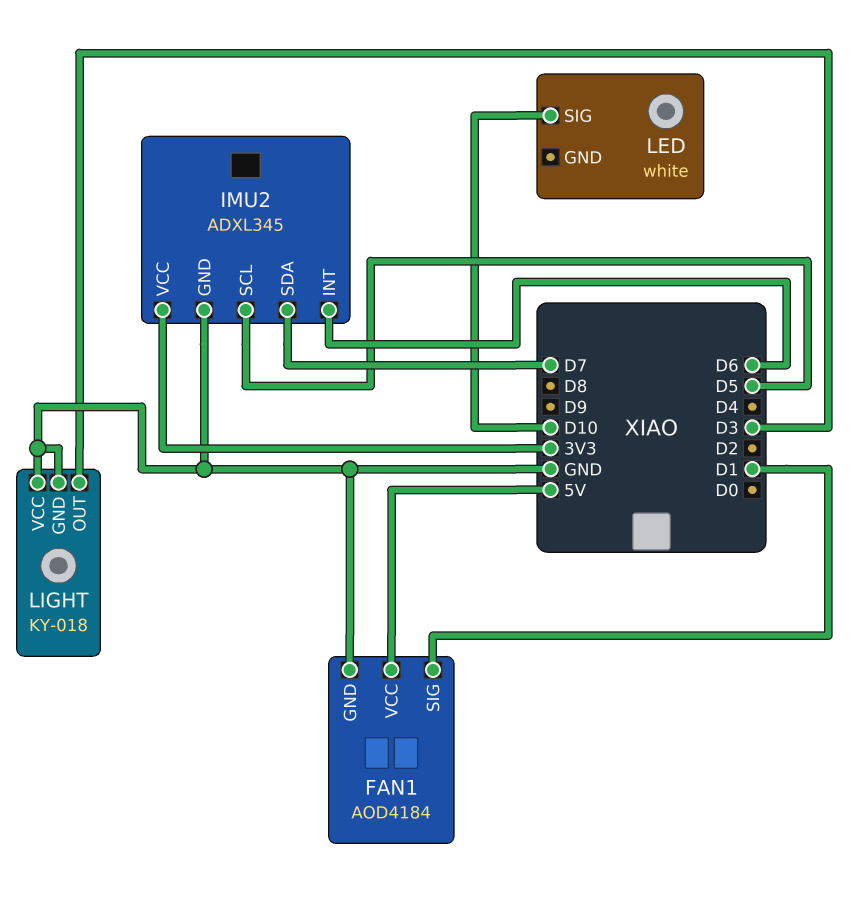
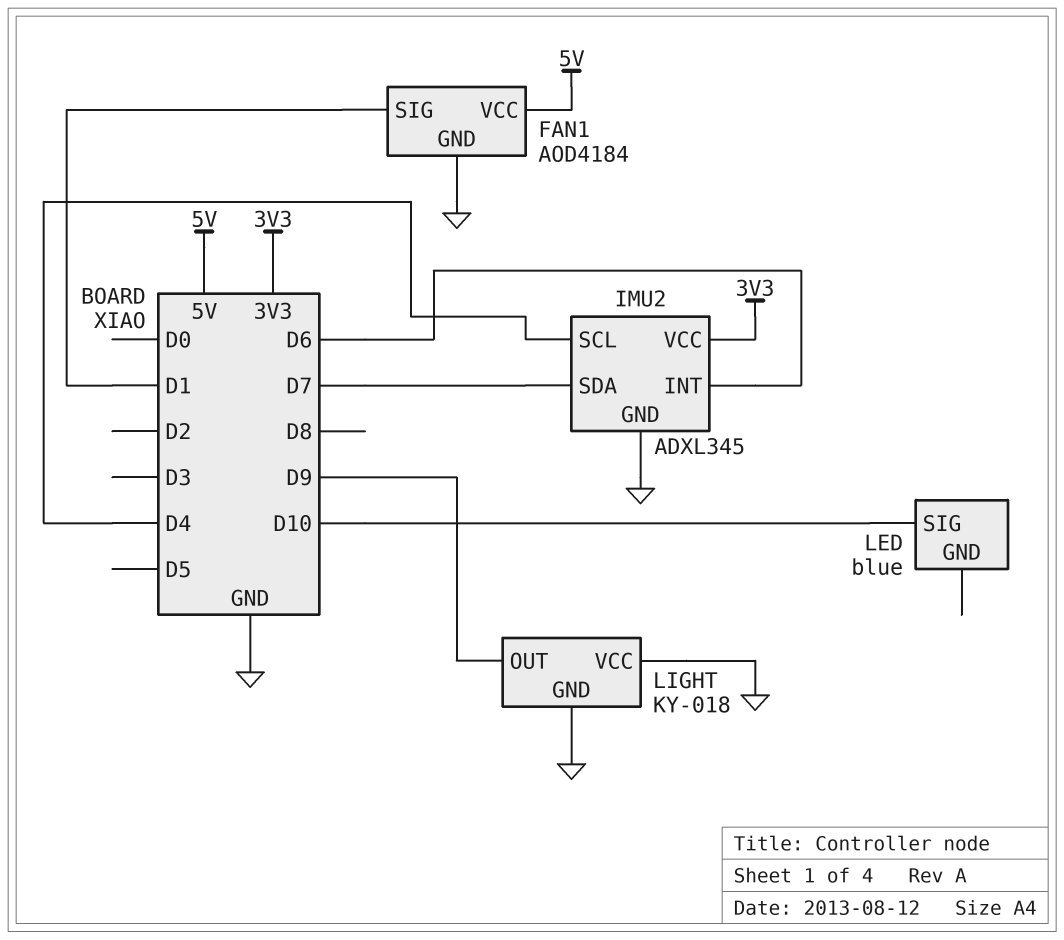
IMU2 pin SCL: D5 -> D4
LED: white -> blue
LIGHT pin OUT: D3 -> D9

